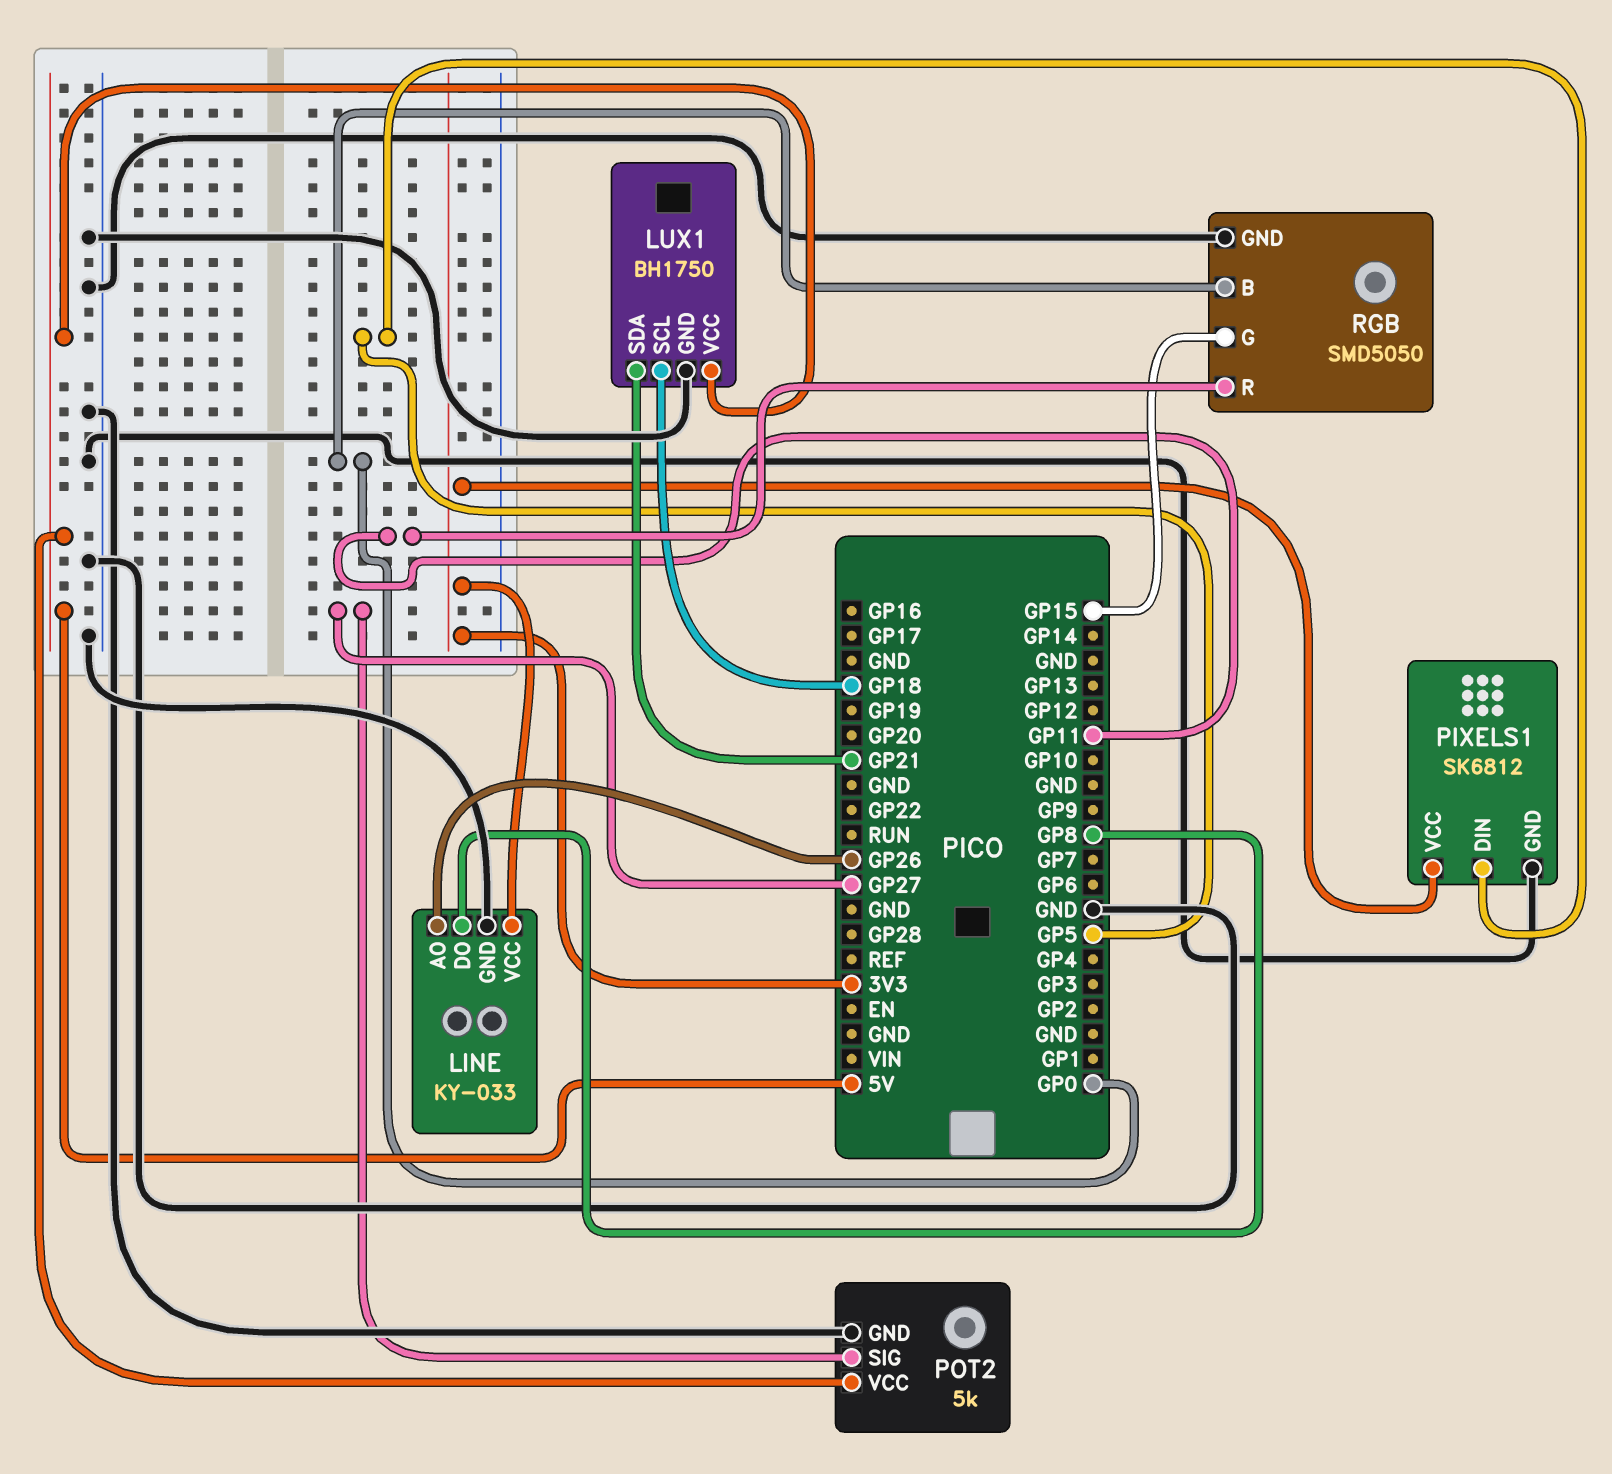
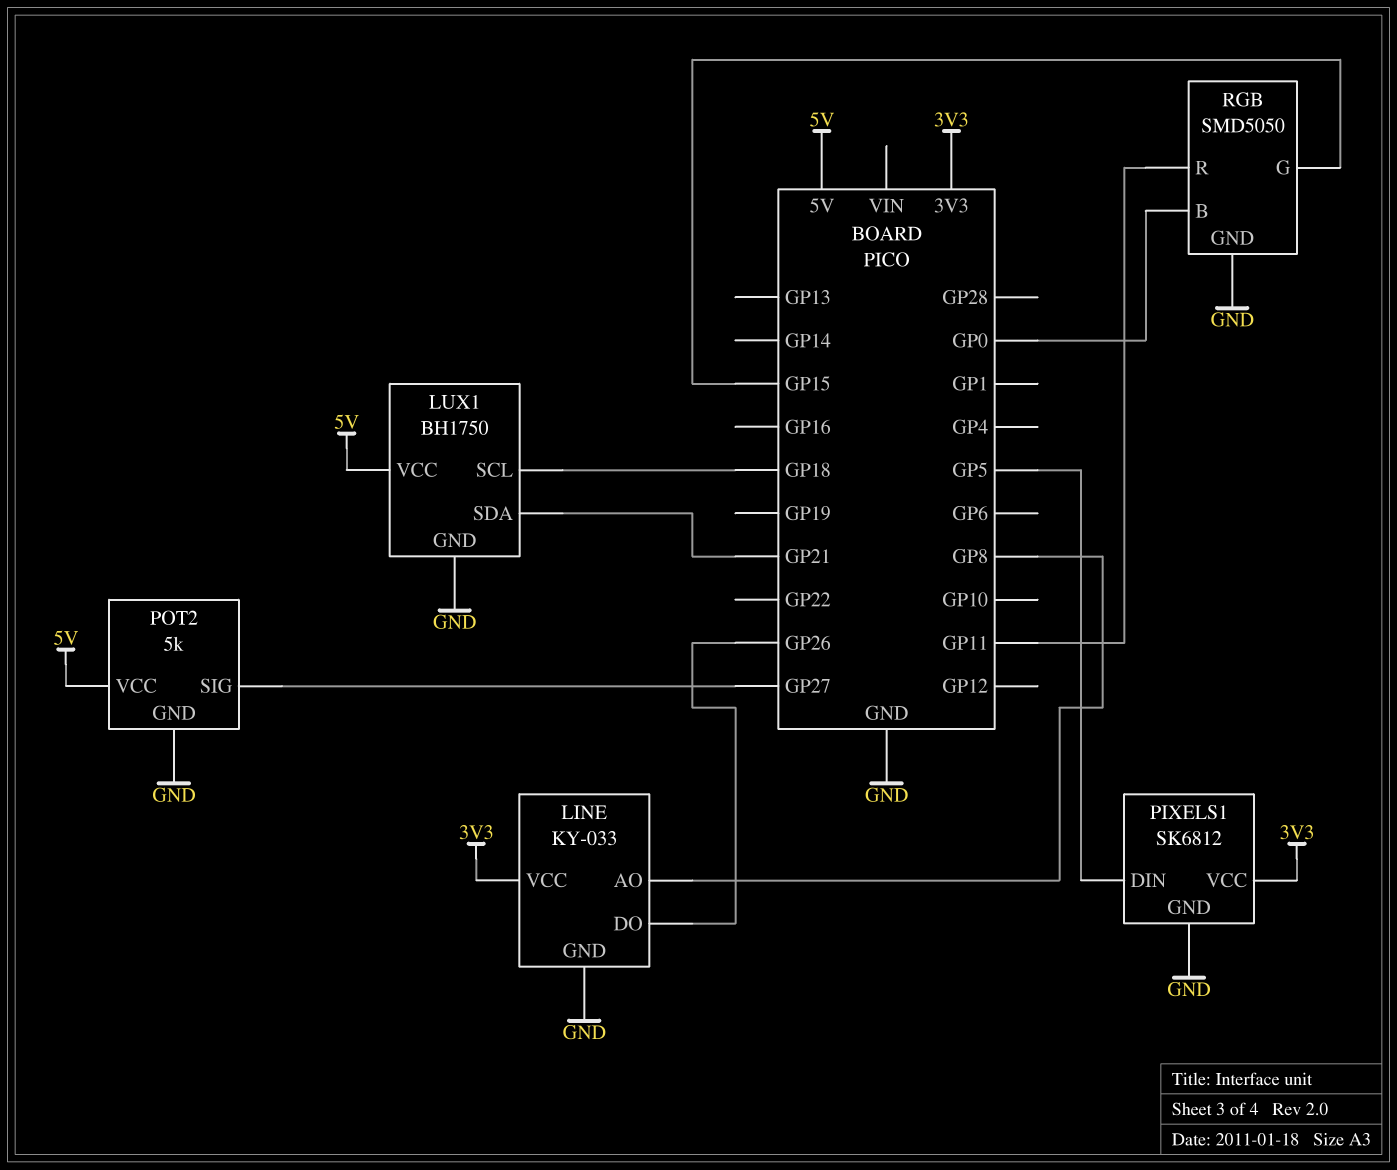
LINE pin AO: GP26 -> GP8
LINE pin DO: GP8 -> GP26

